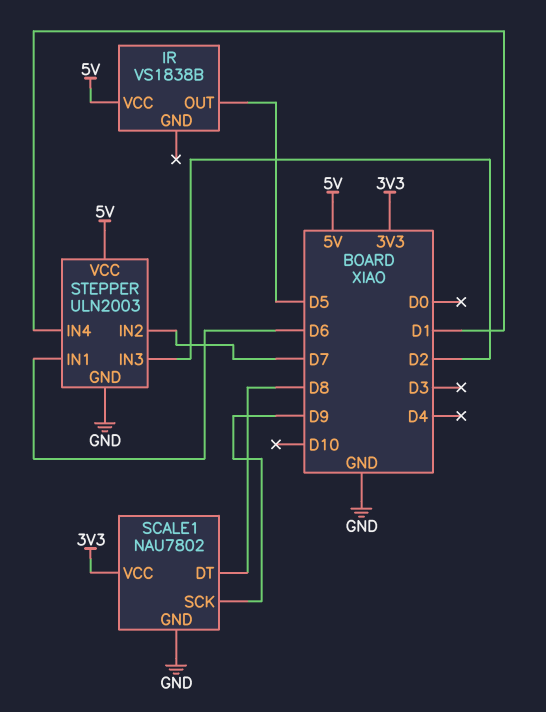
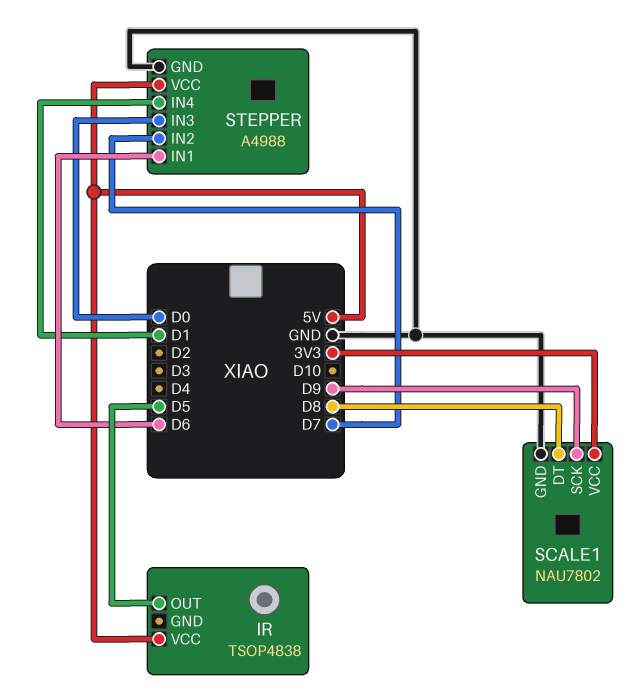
IR: VS1838B -> TSOP4838
STEPPER: ULN2003 -> A4988
STEPPER pin IN3: D2 -> D0

